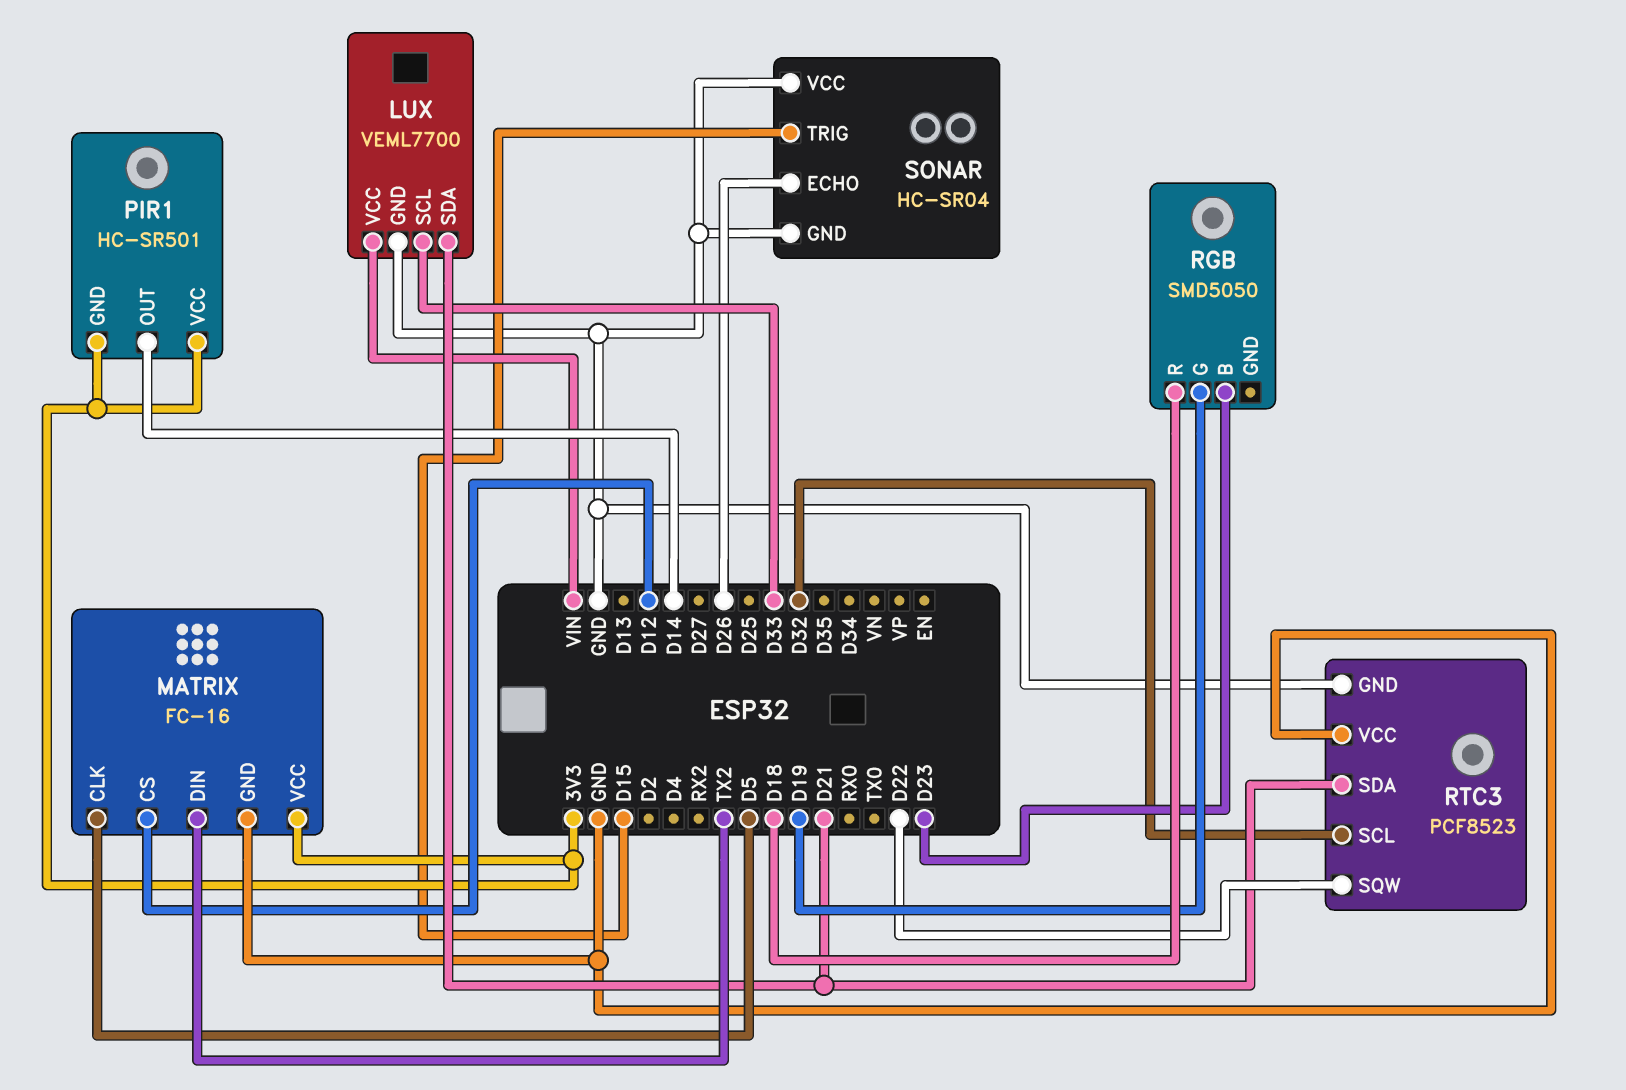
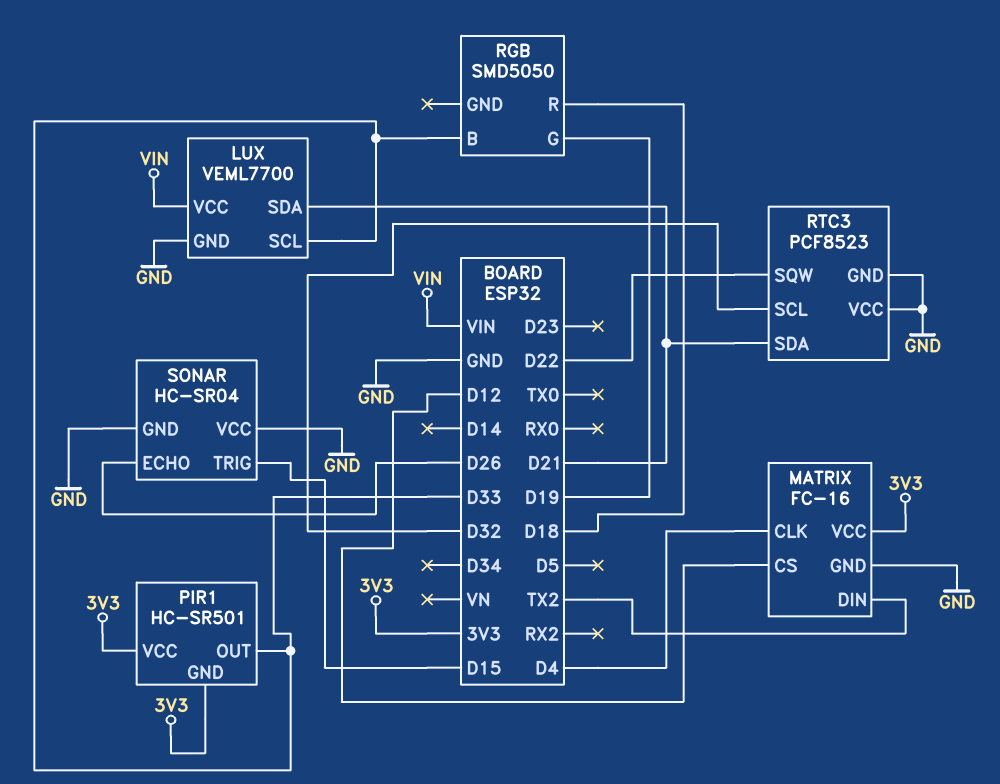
MATRIX pin CLK: D5 -> D4
PIR1 pin OUT: D14 -> D33
RGB pin B: D23 -> D33

